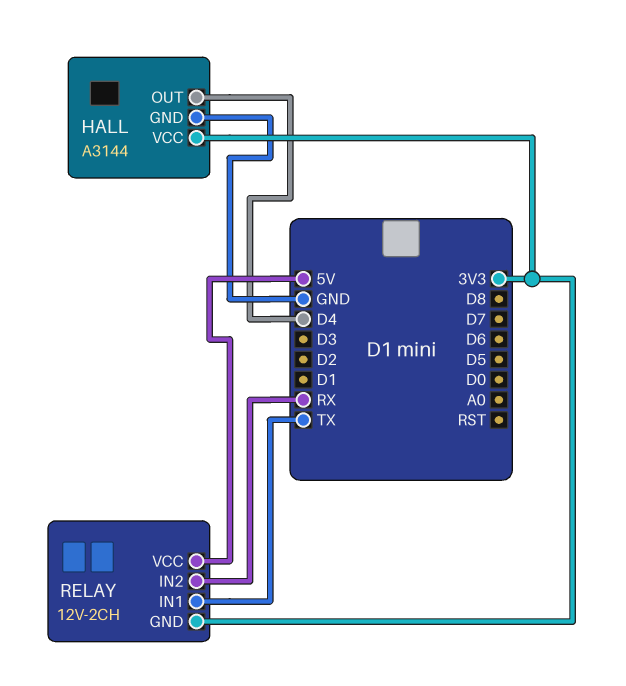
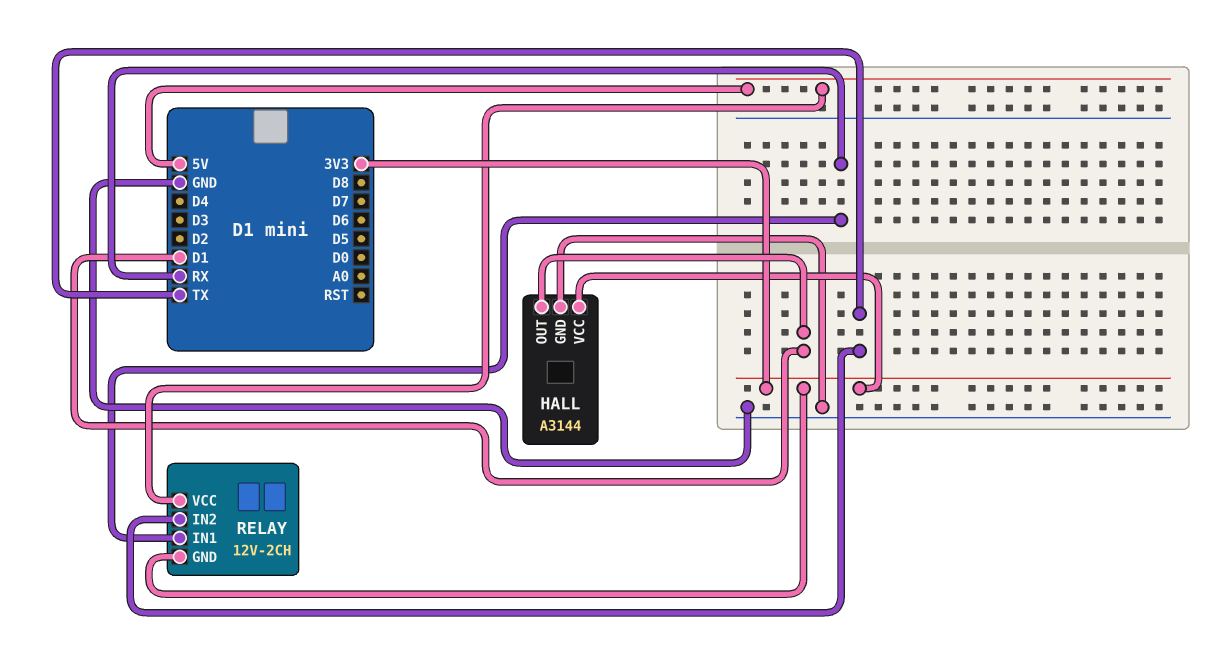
HALL pin OUT: D4 -> D1
RELAY pin IN1: TX -> RX
RELAY pin IN2: RX -> TX

